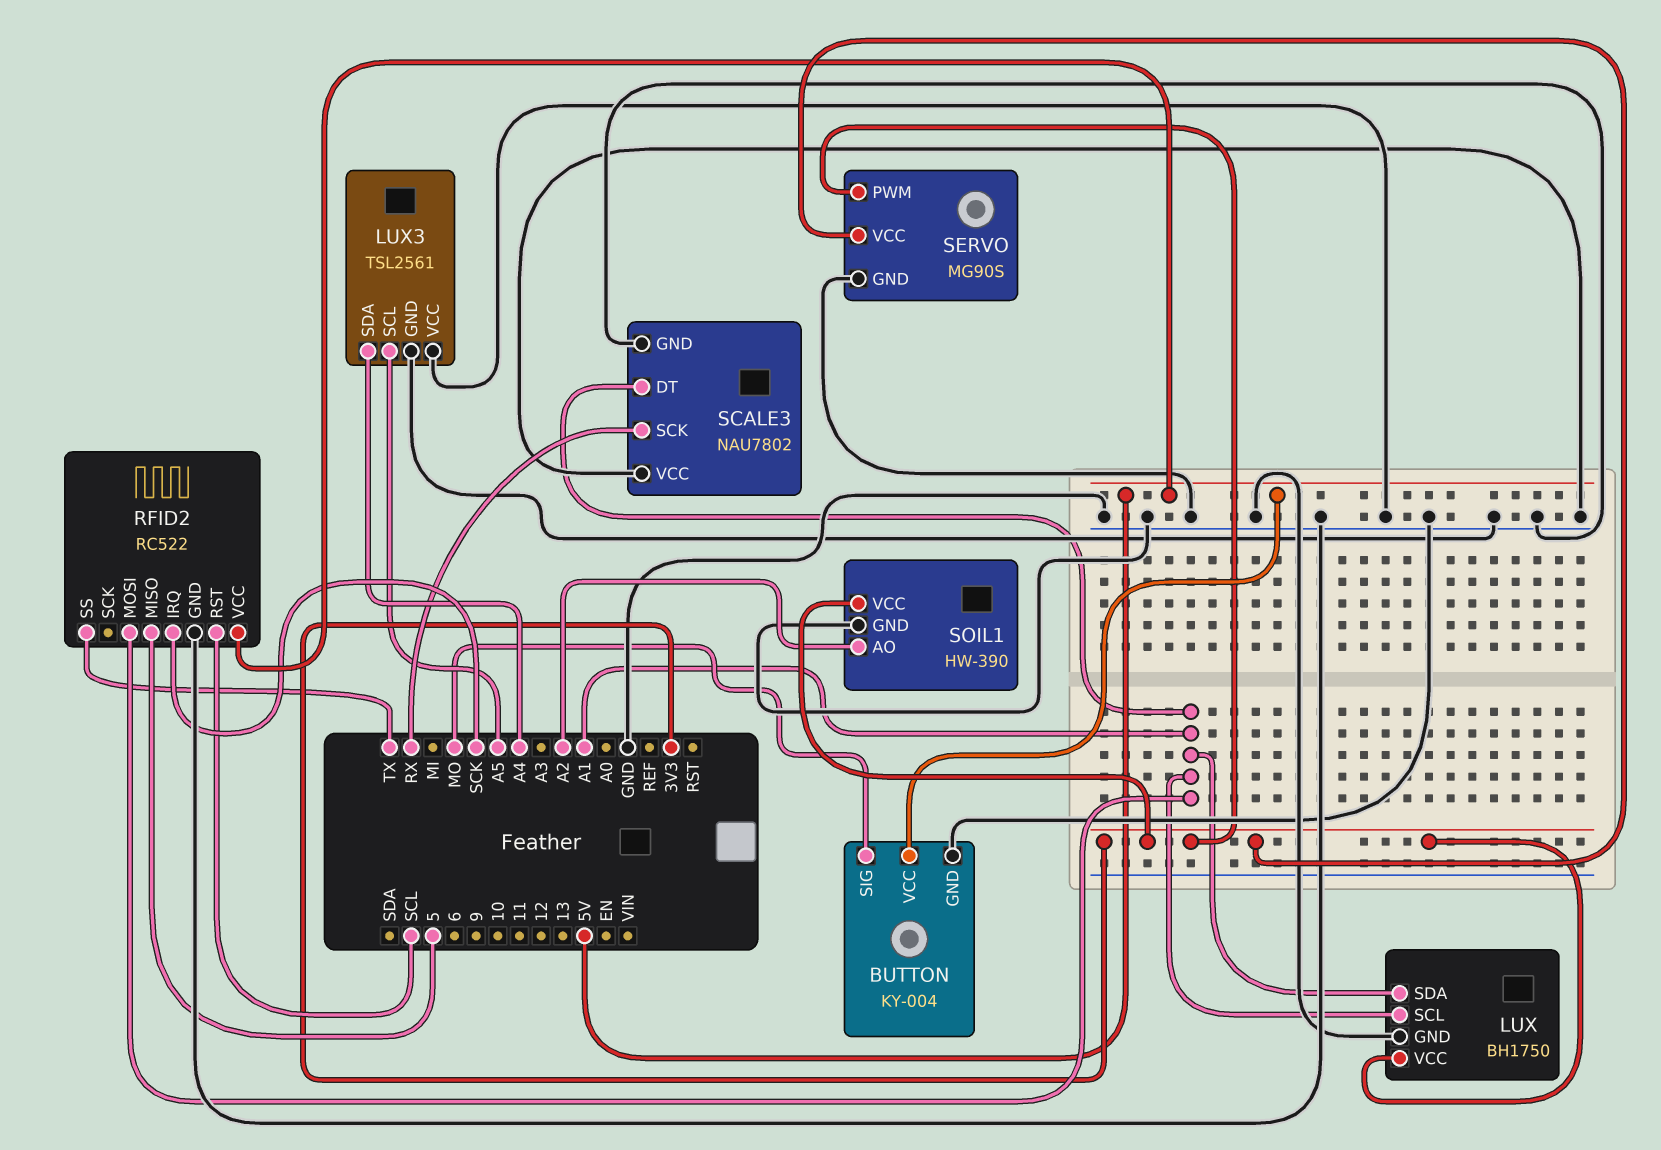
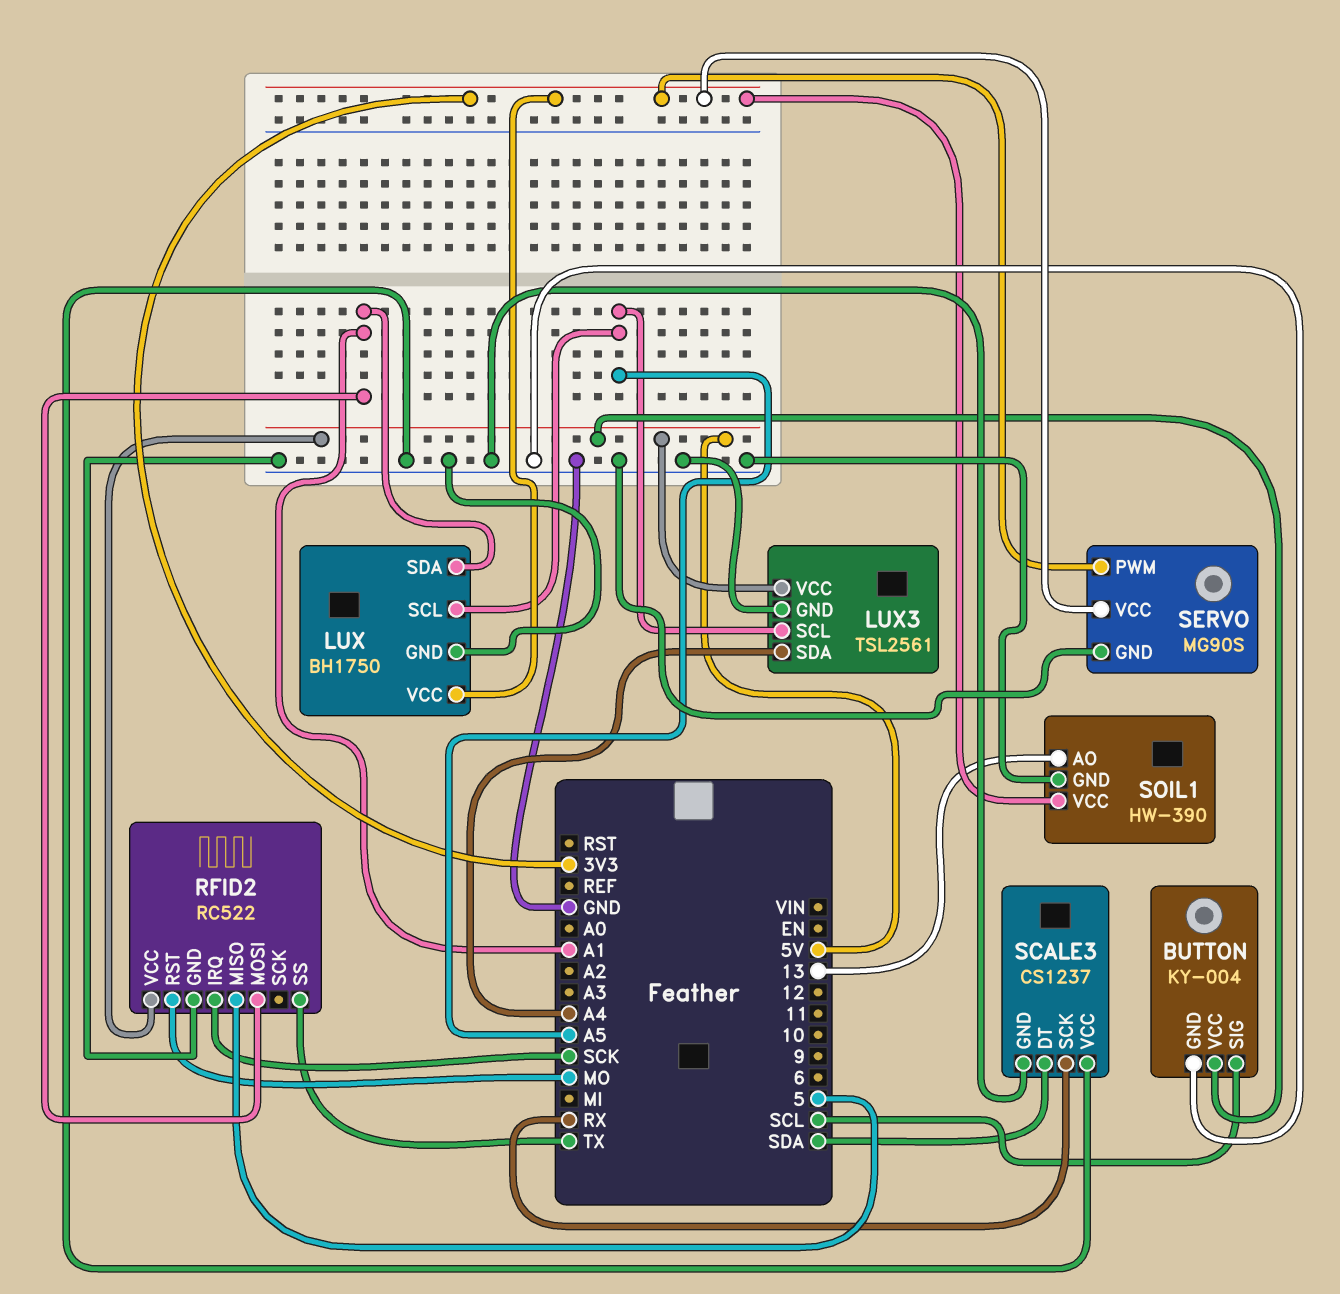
BUTTON pin SIG: MO -> SCL
LUX pin SCL: A1 -> A5
LUX3 pin VCC: GND -> 5V
RFID2 pin RST: SCL -> MO
SCALE3: NAU7802 -> CS1237
SCALE3 pin DT: A1 -> SDA
SOIL1 pin AO: A2 -> 13

